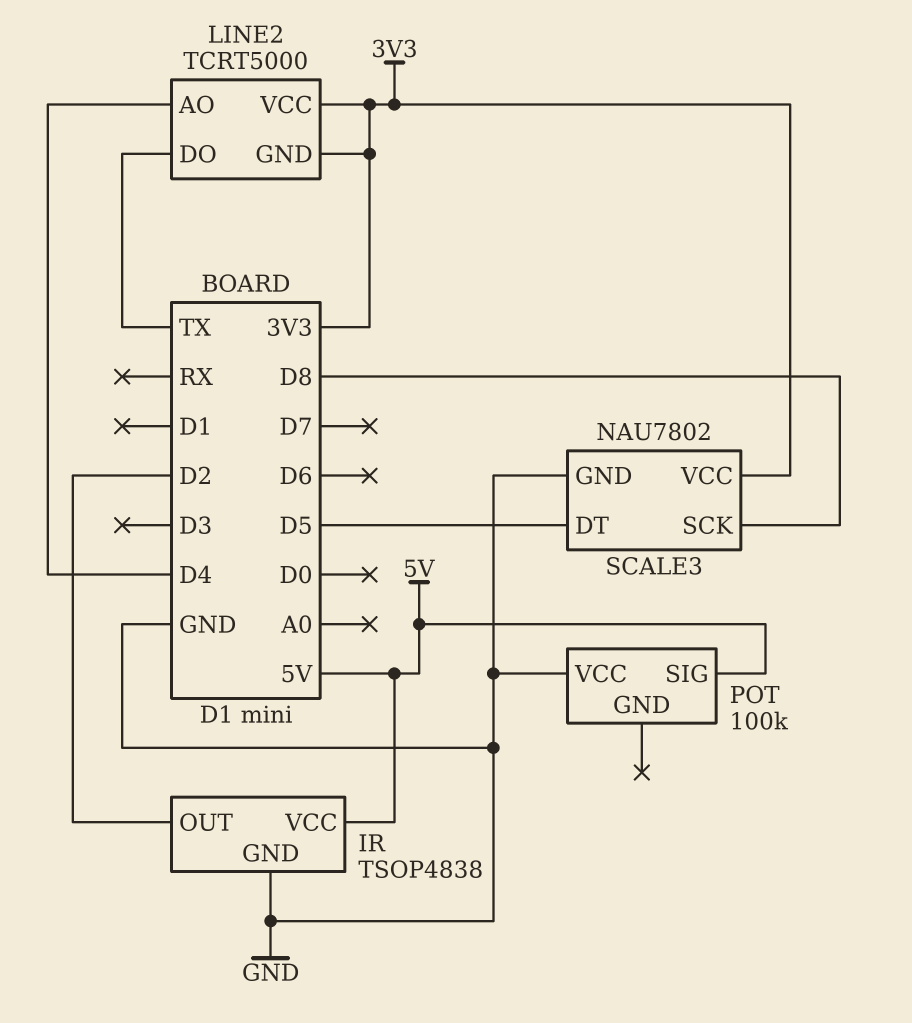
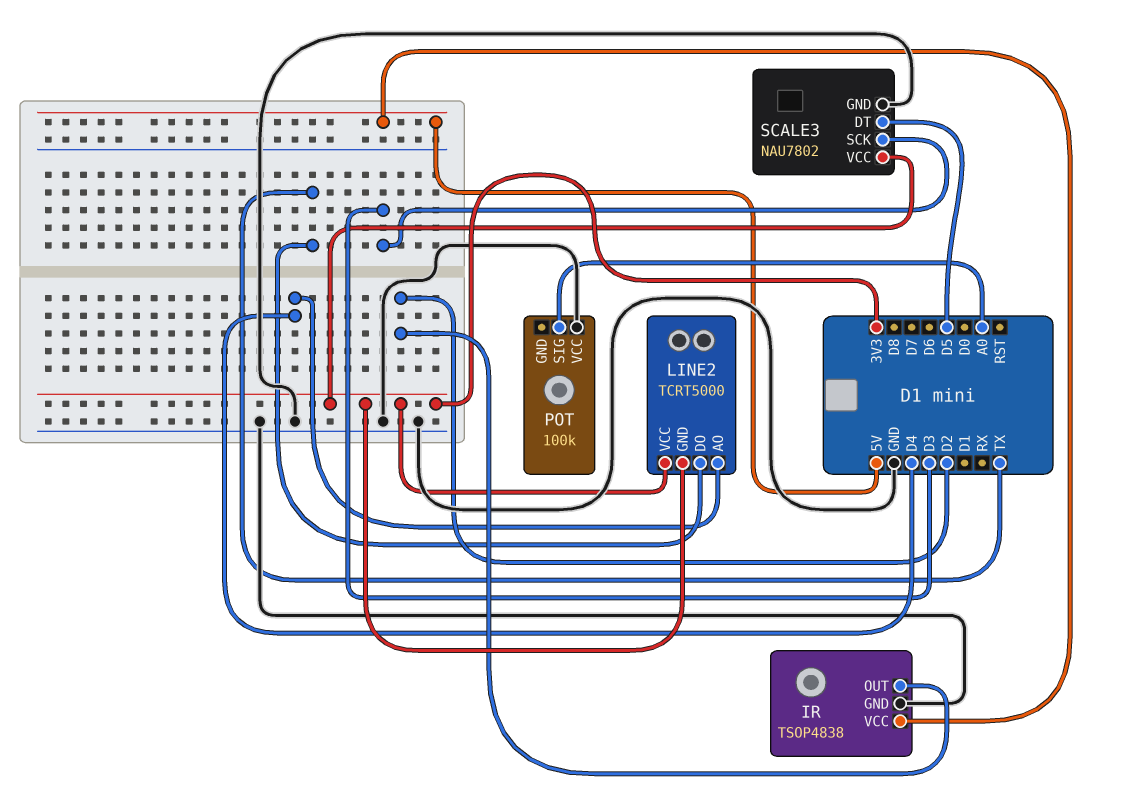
POT pin SIG: 5V -> A0
SCALE3 pin SCK: D8 -> D3

